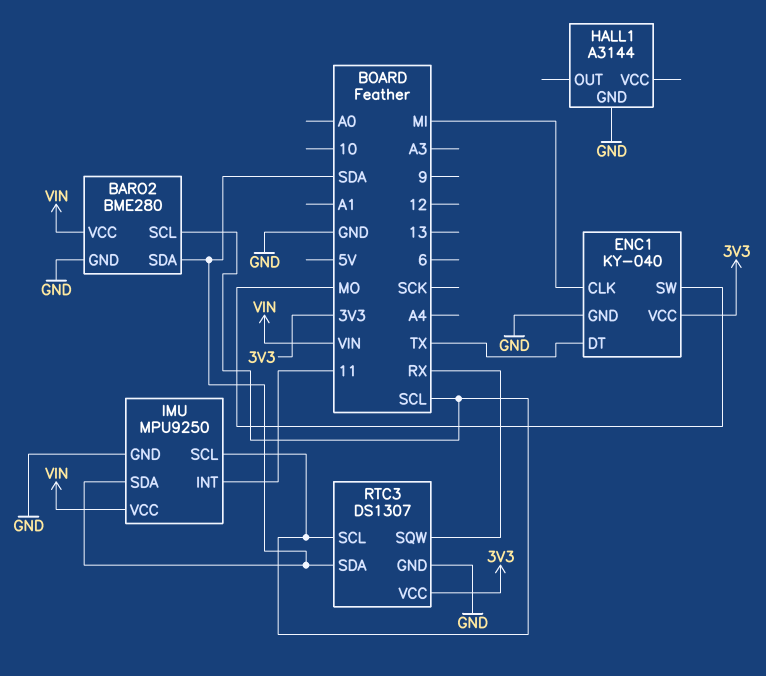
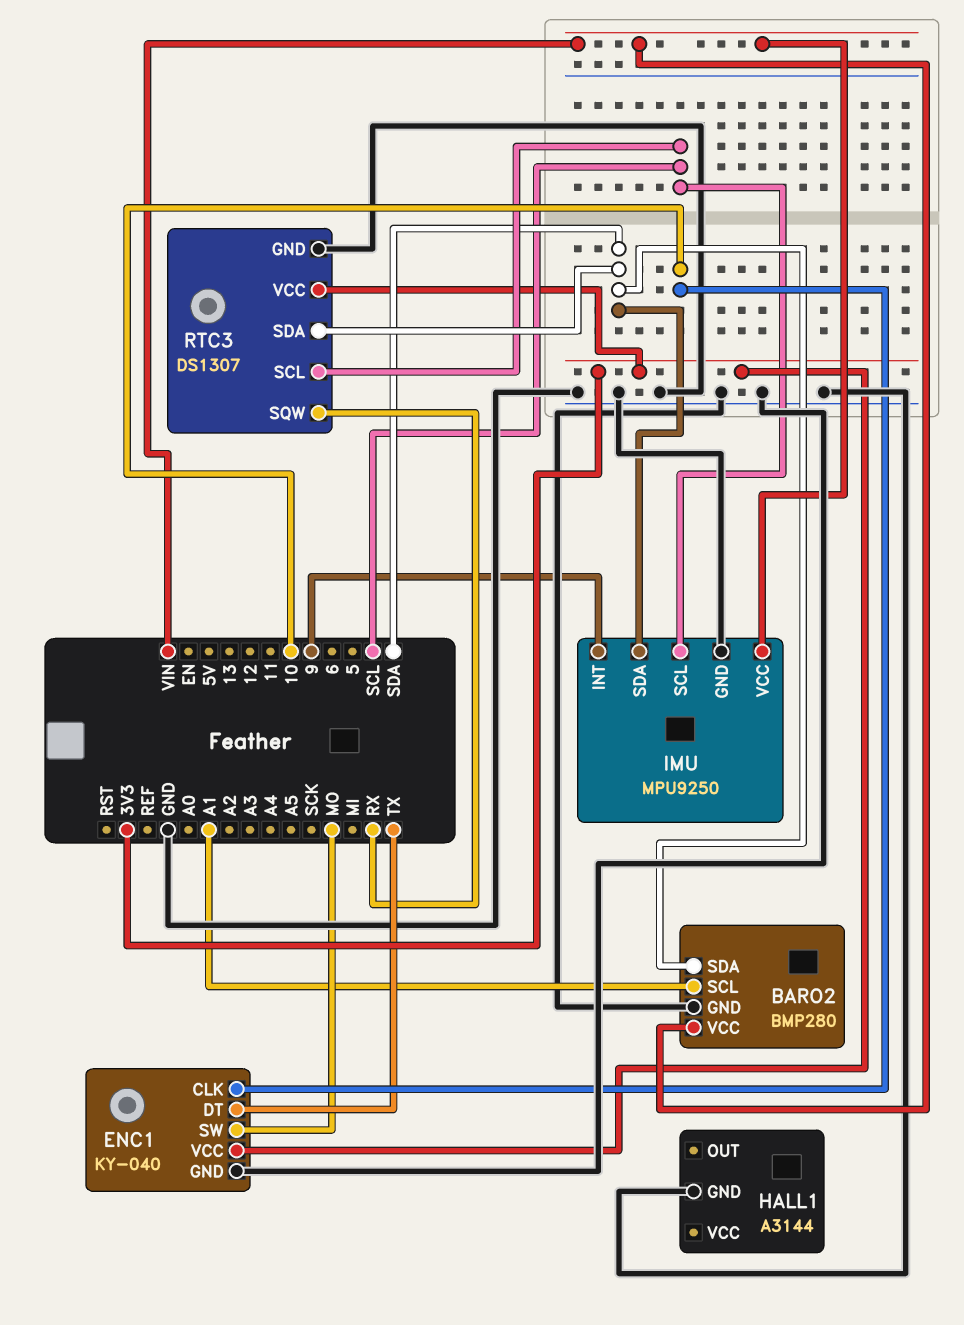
BARO2: BME280 -> BMP280
BARO2 pin SCL: SCL -> A1
ENC1 pin CLK: MI -> 10
IMU pin INT: 11 -> 9

